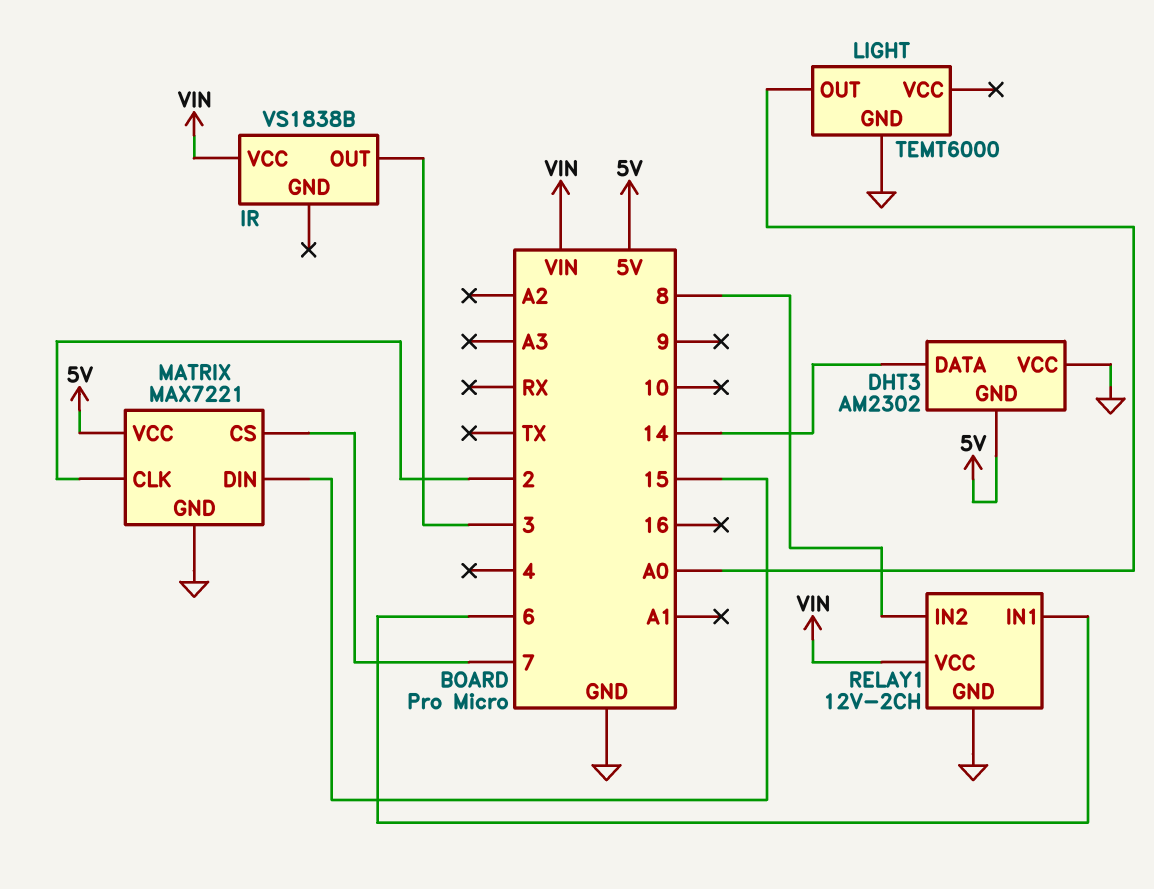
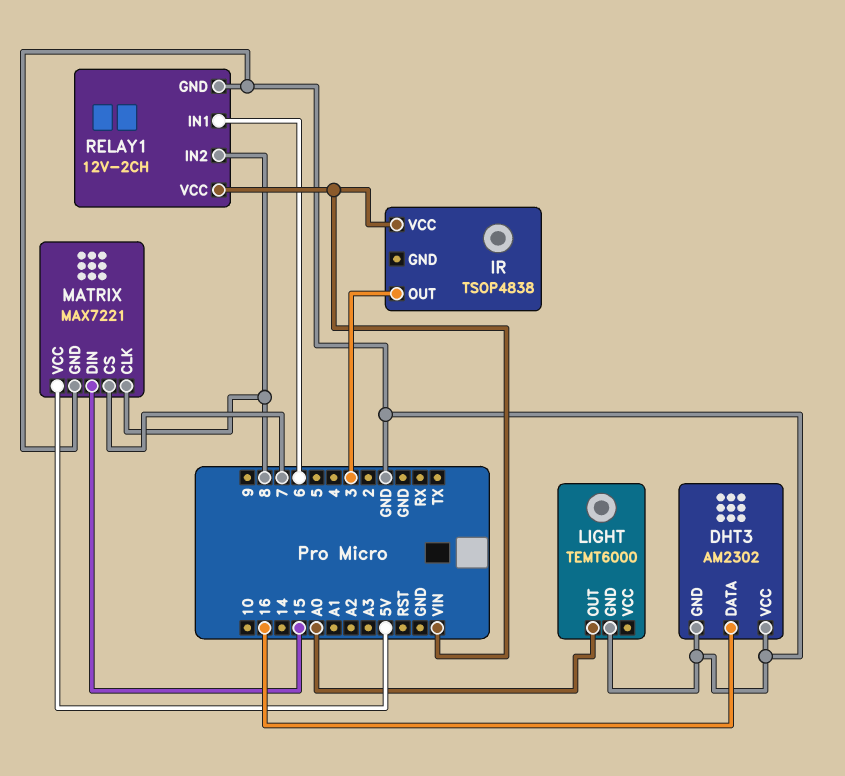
DHT3 pin DATA: 14 -> 16
DHT3 pin GND: 5V -> GND
IR: VS1838B -> TSOP4838
MATRIX pin CLK: 2 -> 8

